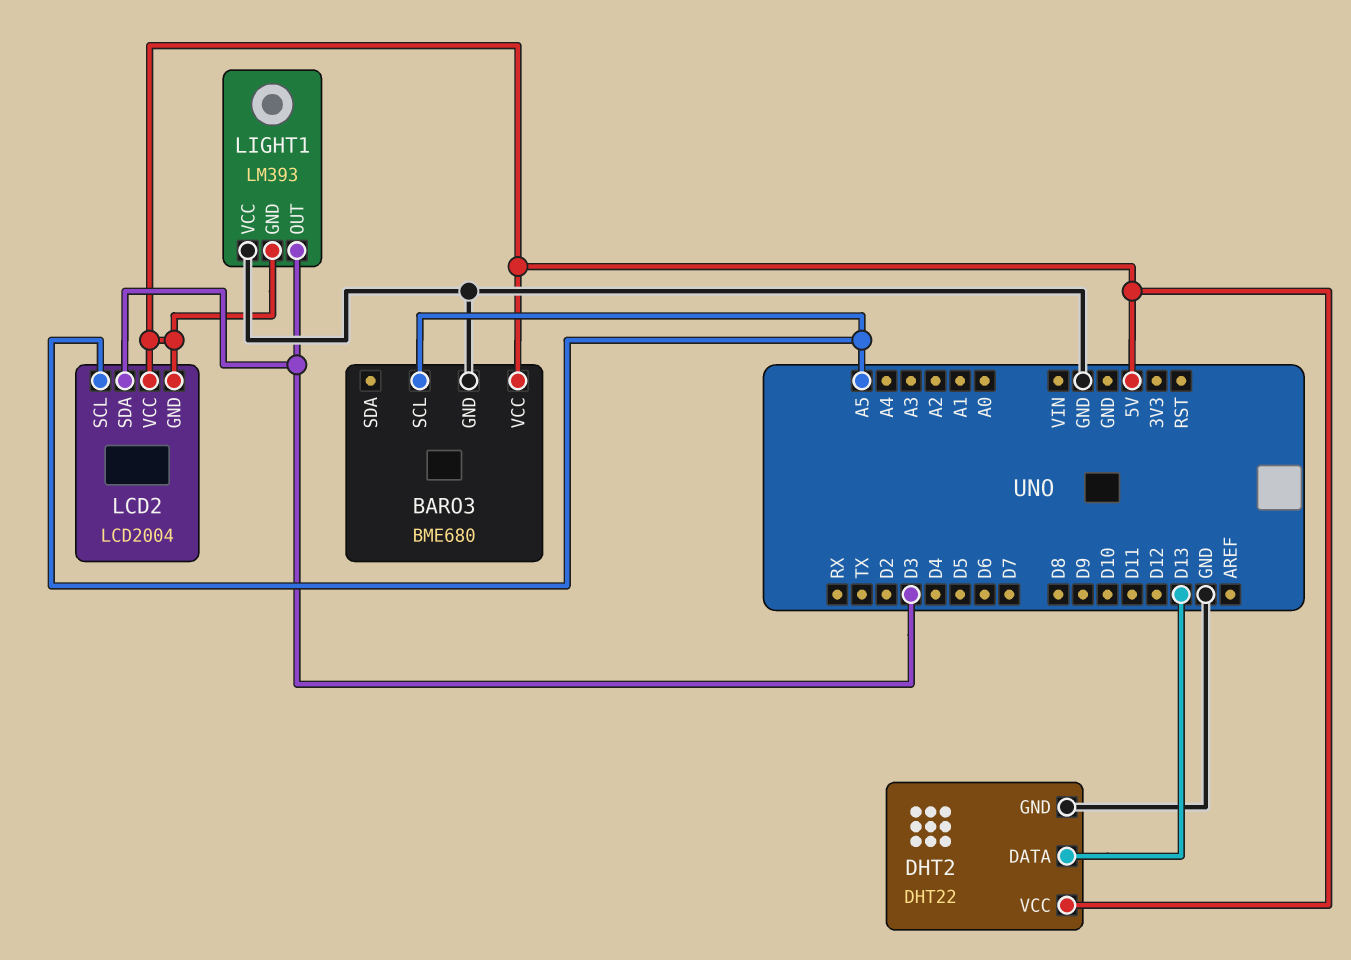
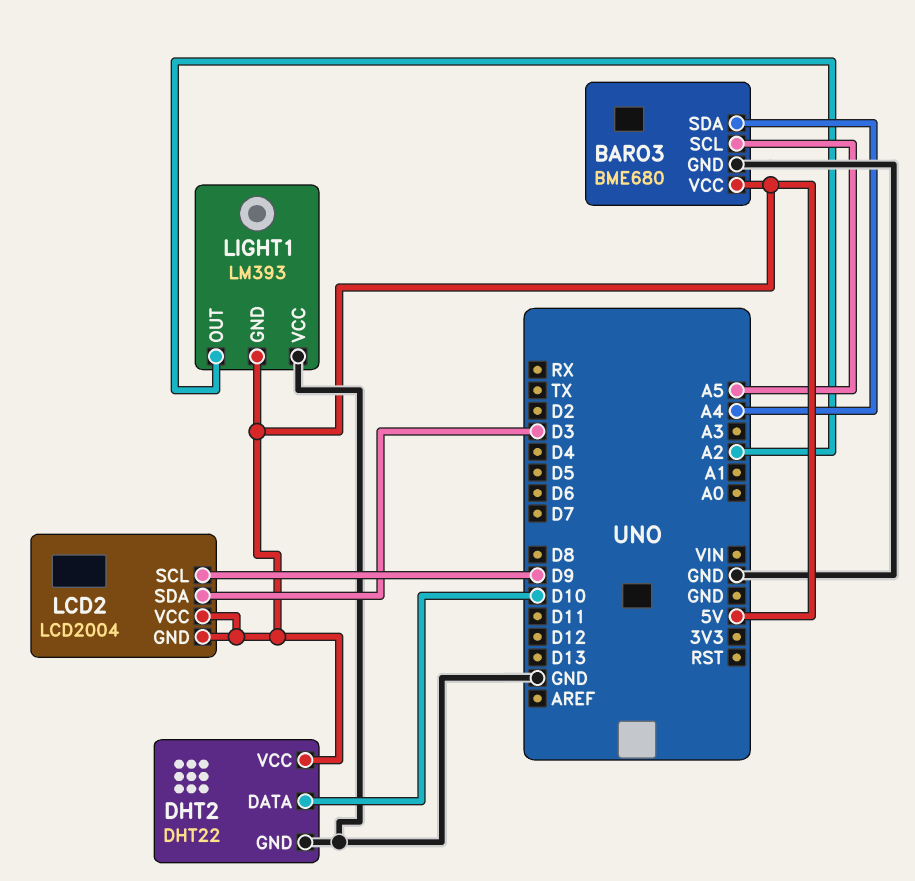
BARO3 pin SDA: none -> A4
DHT2 pin DATA: D13 -> D10
LCD2 pin SCL: A5 -> D9
LIGHT1 pin OUT: D3 -> A2

